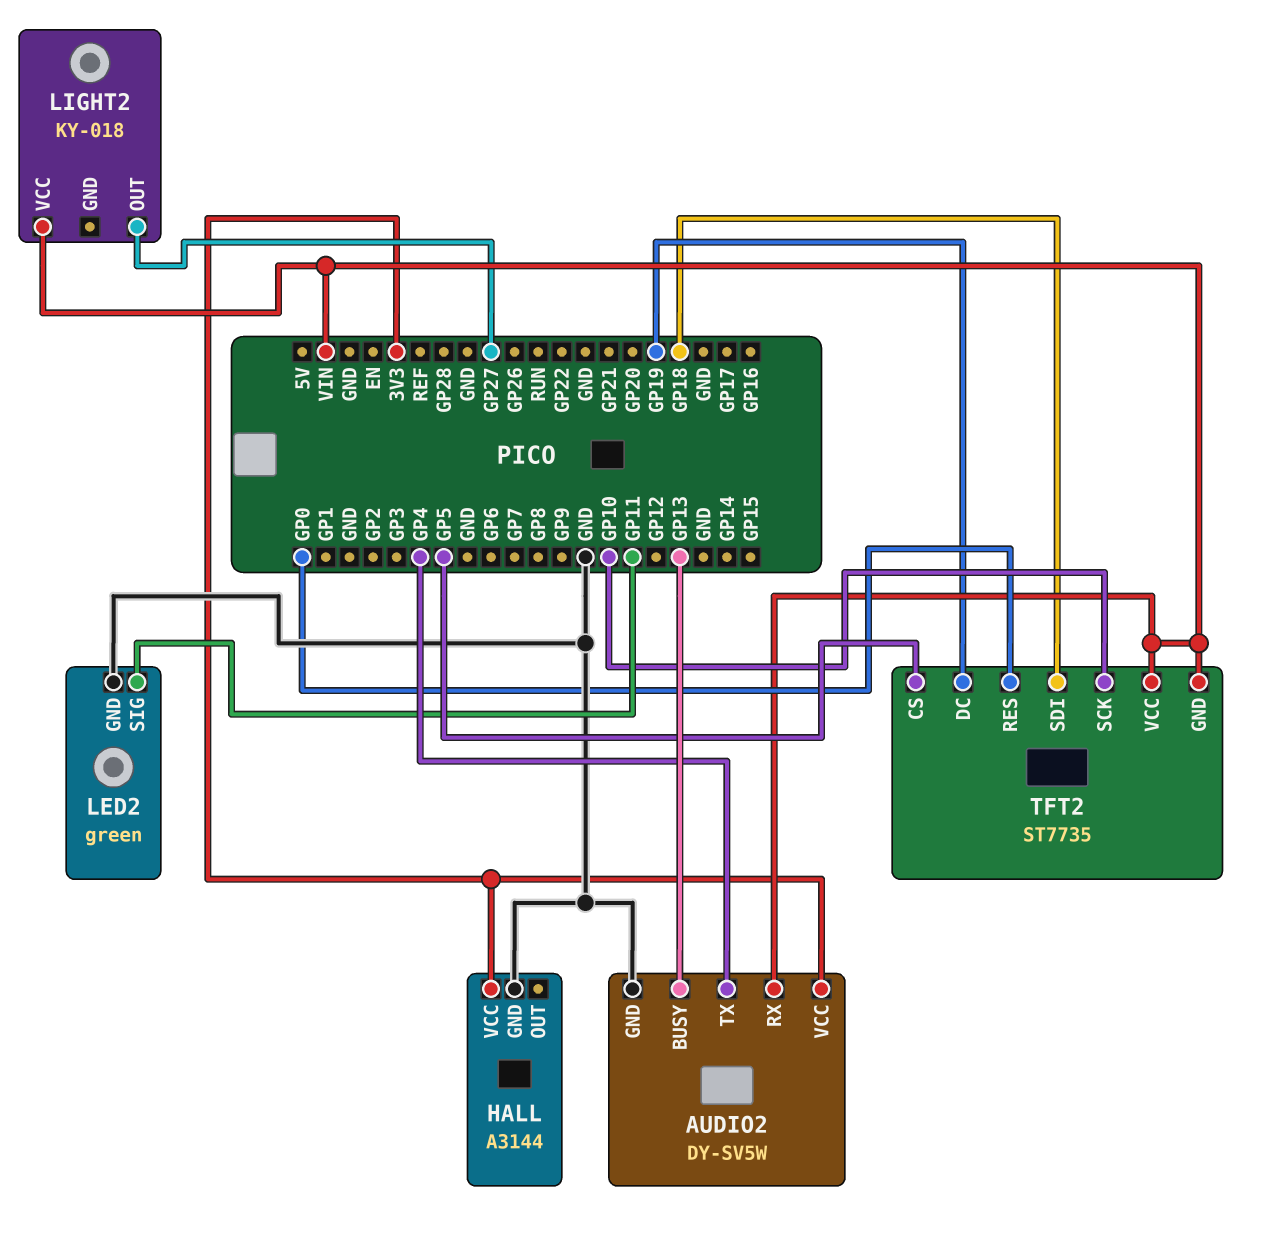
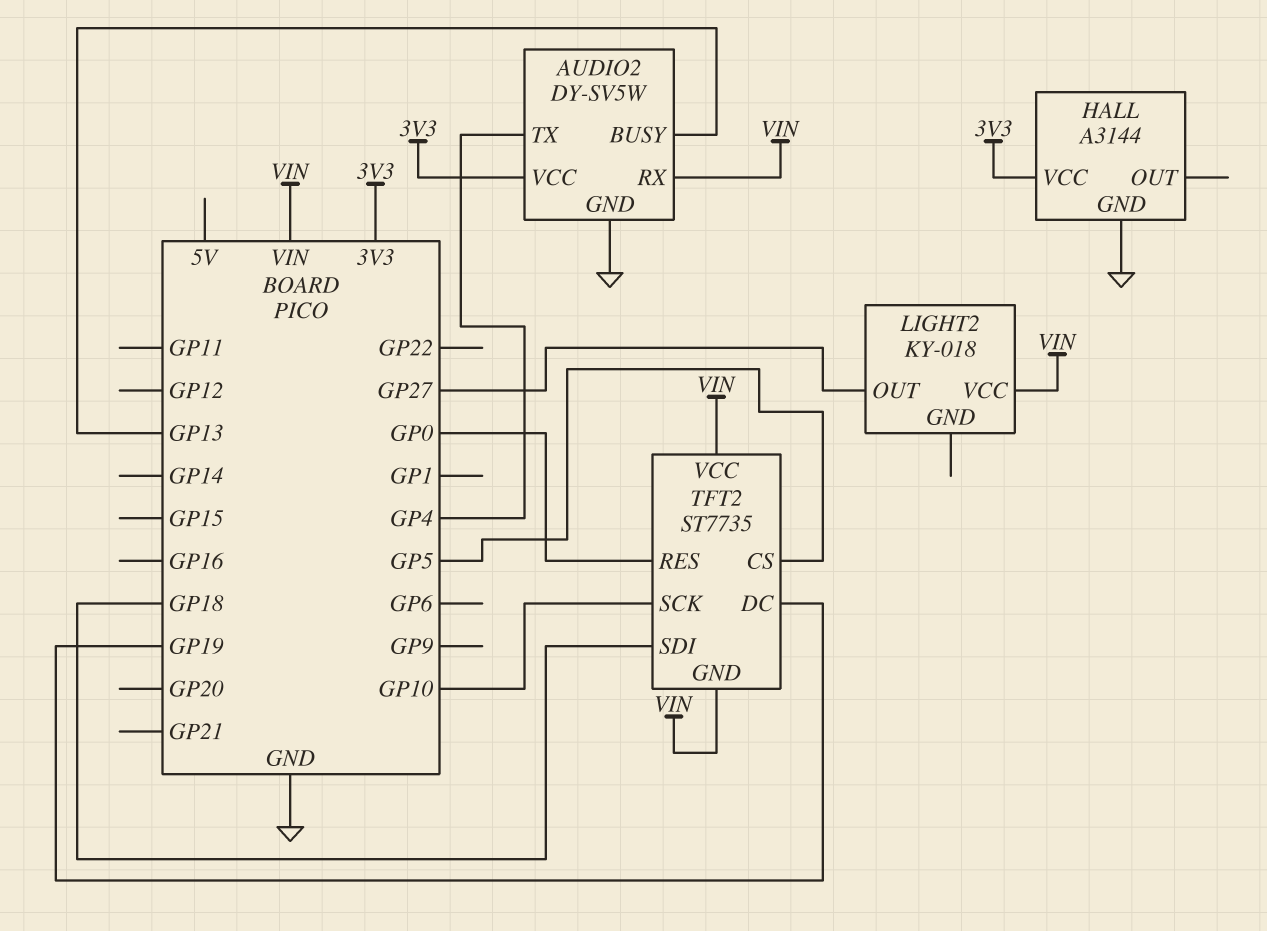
LED2: green -> none
LED2 pin GND: GND -> none
LED2 pin SIG: GP11 -> none

